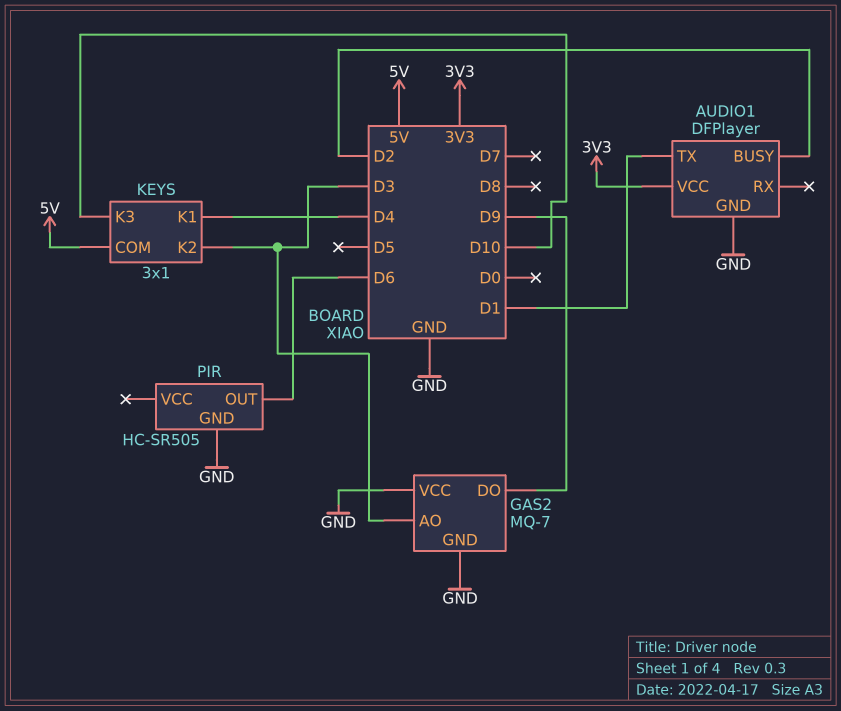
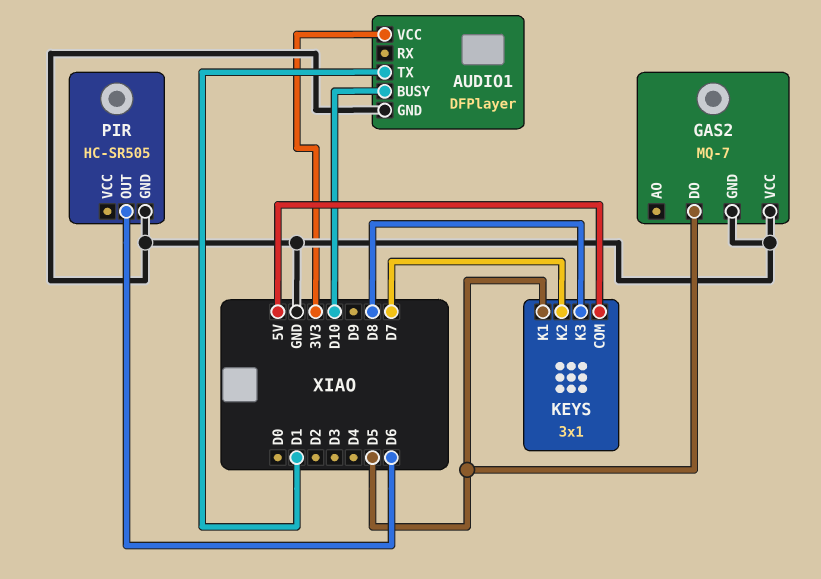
AUDIO1 pin BUSY: D2 -> D10
GAS2 pin AO: D3 -> none
GAS2 pin DO: D9 -> D5
KEYS pin K1: D4 -> D5
KEYS pin K2: D3 -> D7
KEYS pin K3: D10 -> D8

